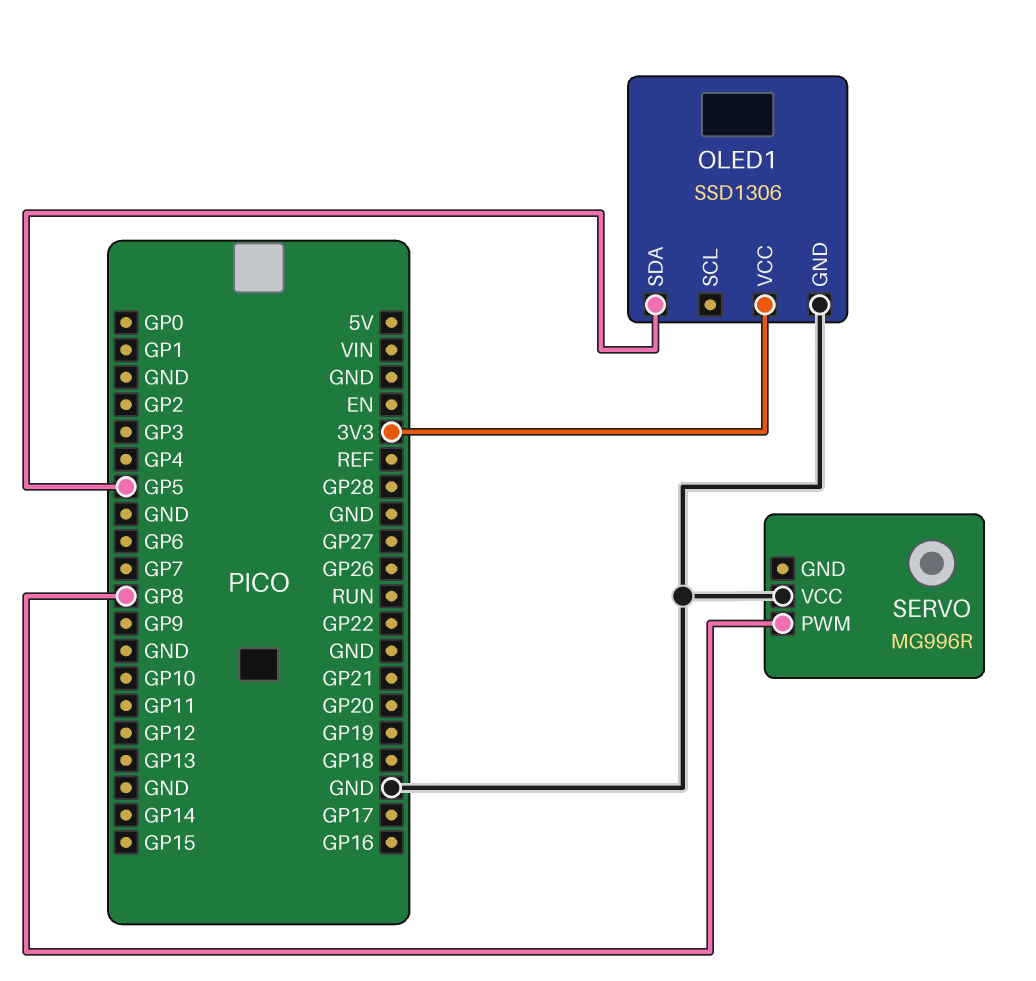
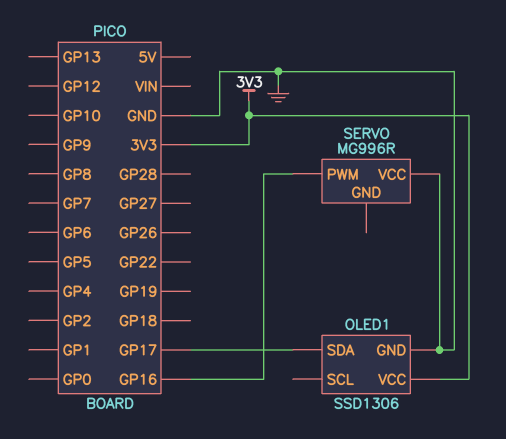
OLED1 pin SDA: GP5 -> GP17
SERVO pin PWM: GP8 -> GP16

